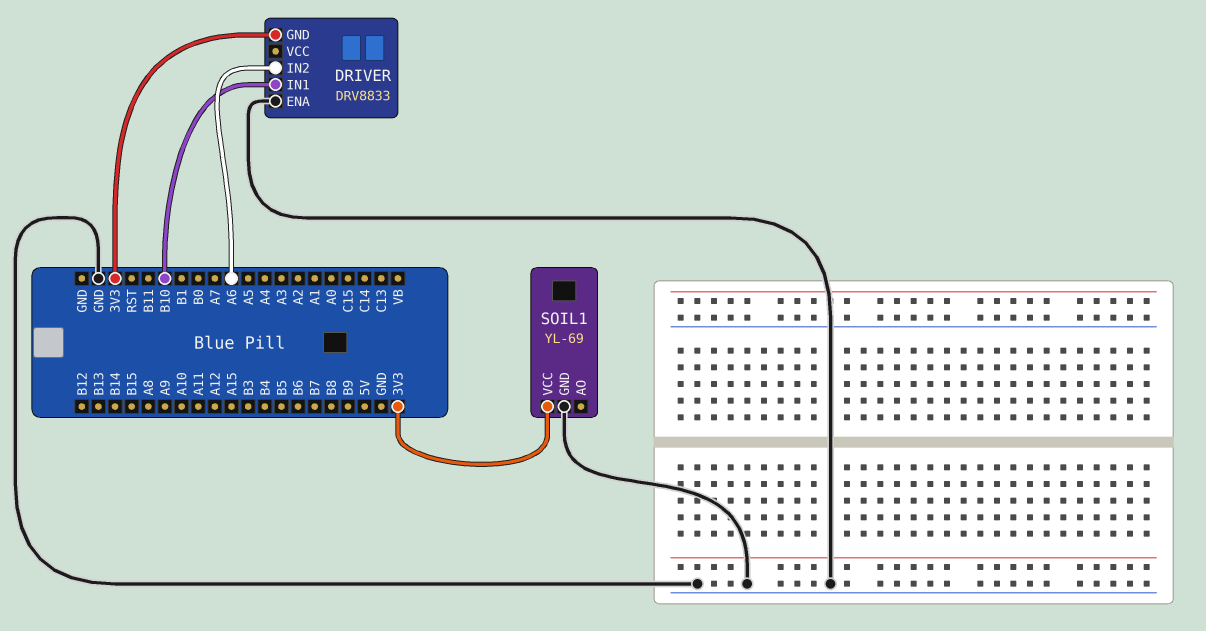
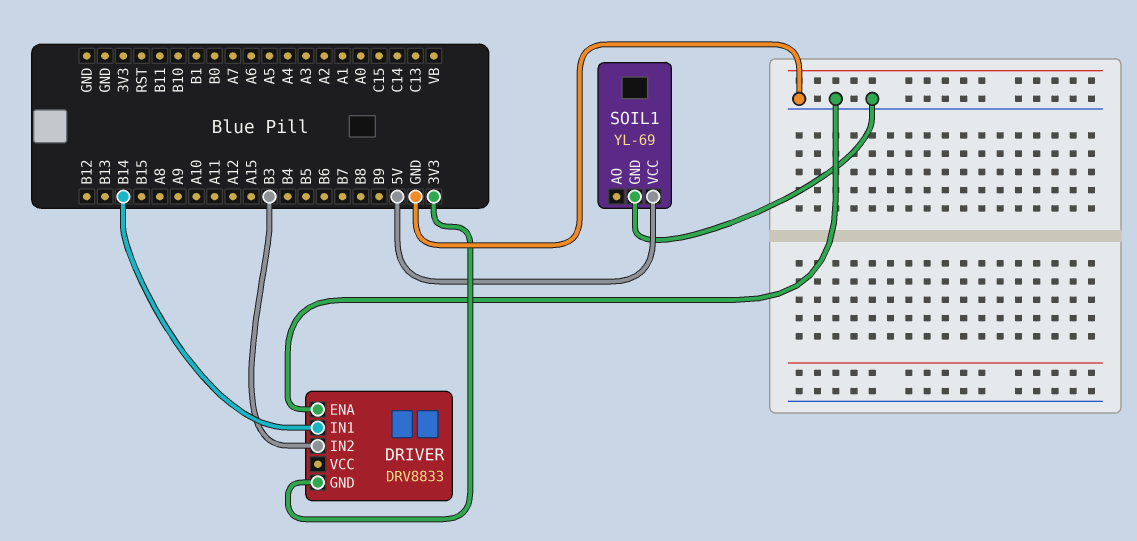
DRIVER pin IN1: B10 -> B14
DRIVER pin IN2: A6 -> B3
SOIL1 pin VCC: 3V3 -> 5V

